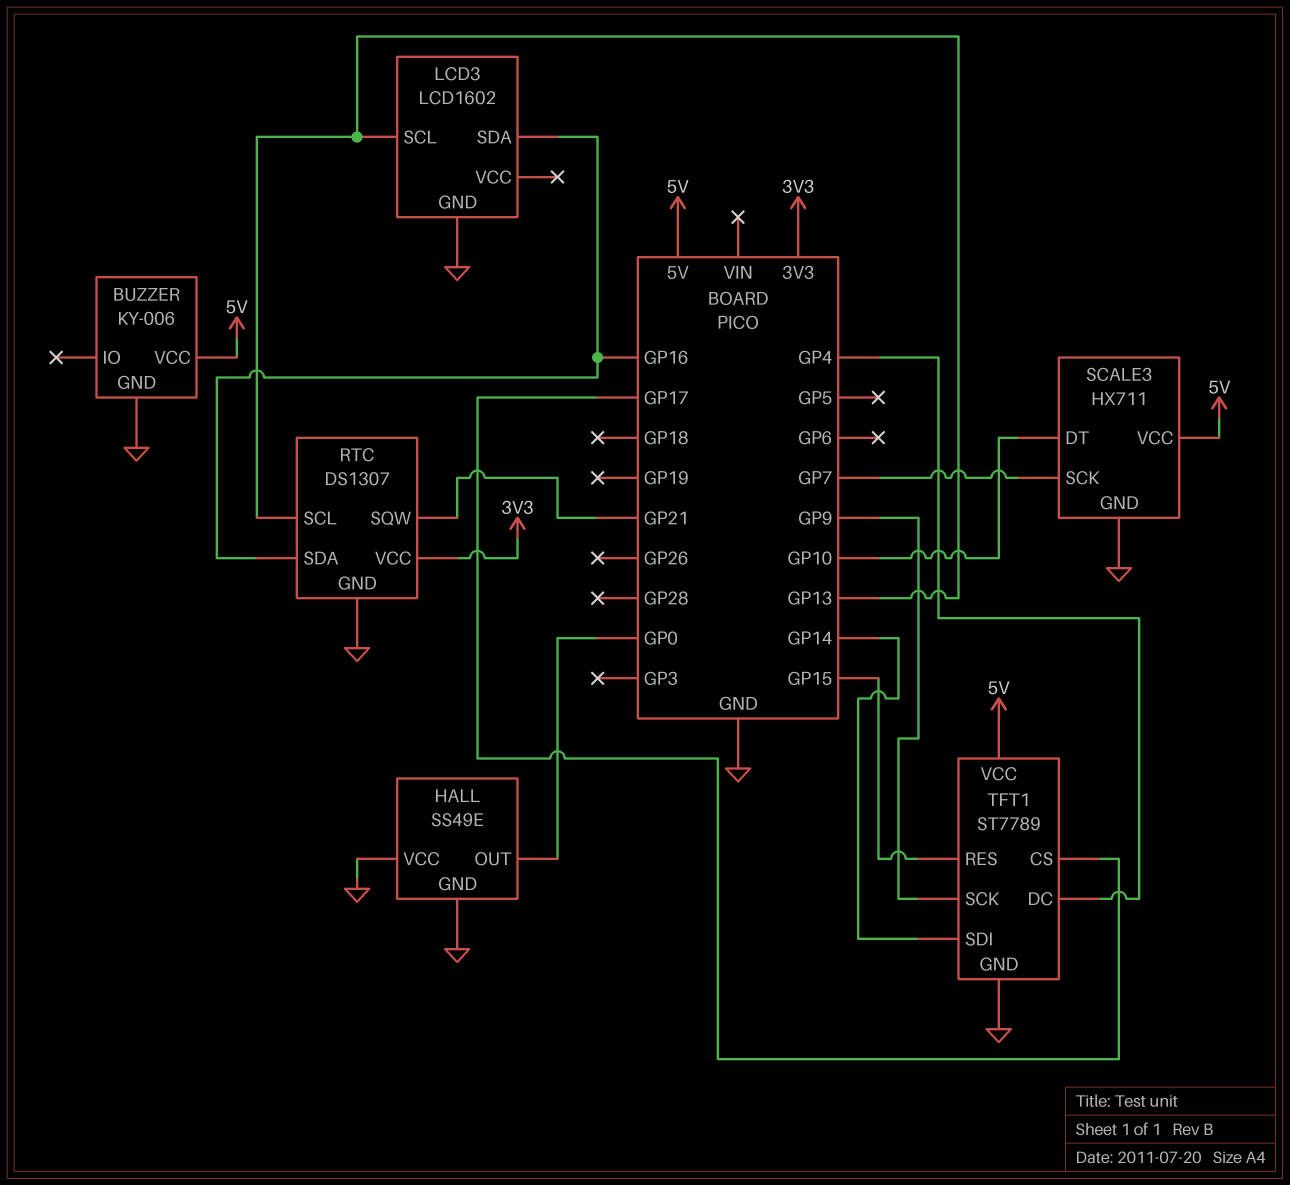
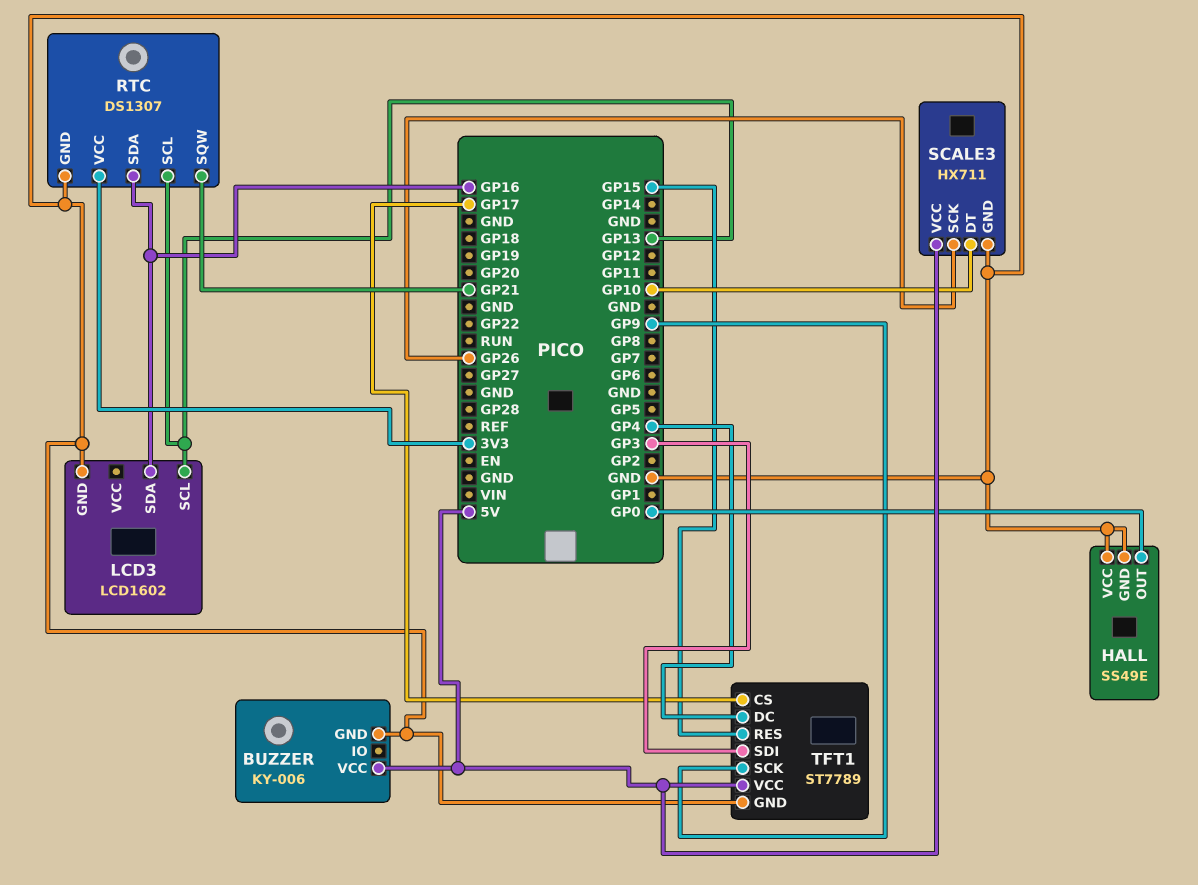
SCALE3 pin SCK: GP7 -> GP26
TFT1 pin SDI: GP14 -> GP3

